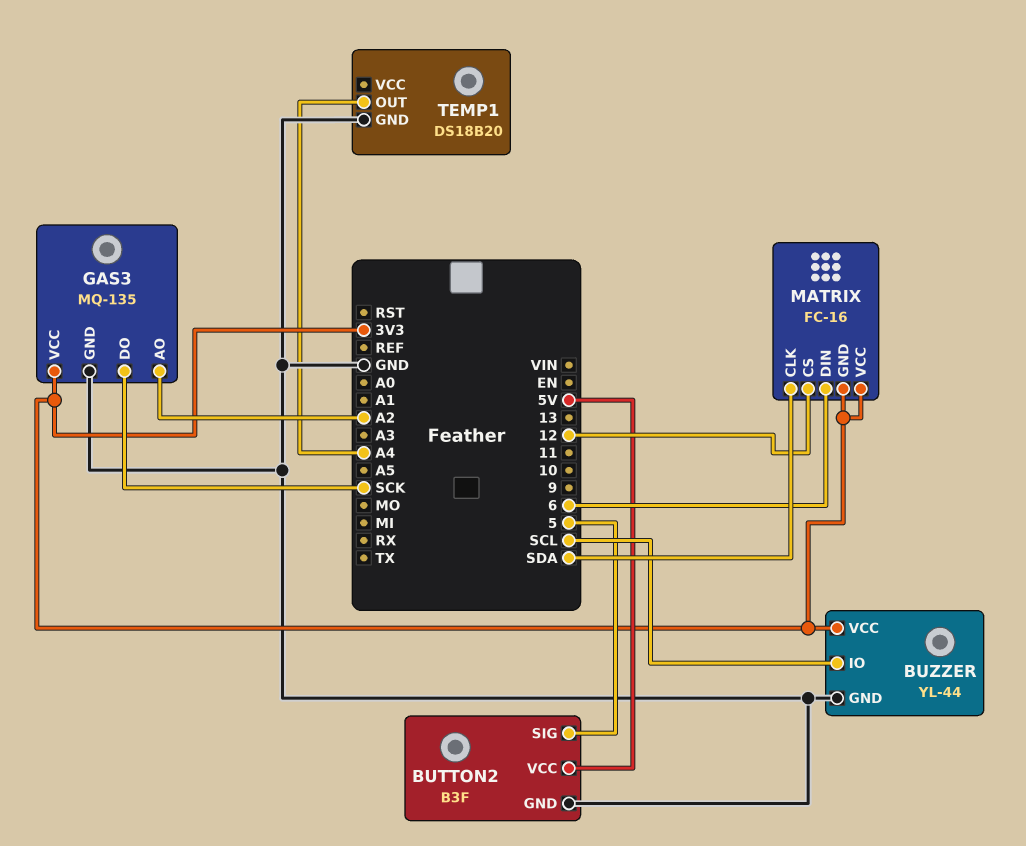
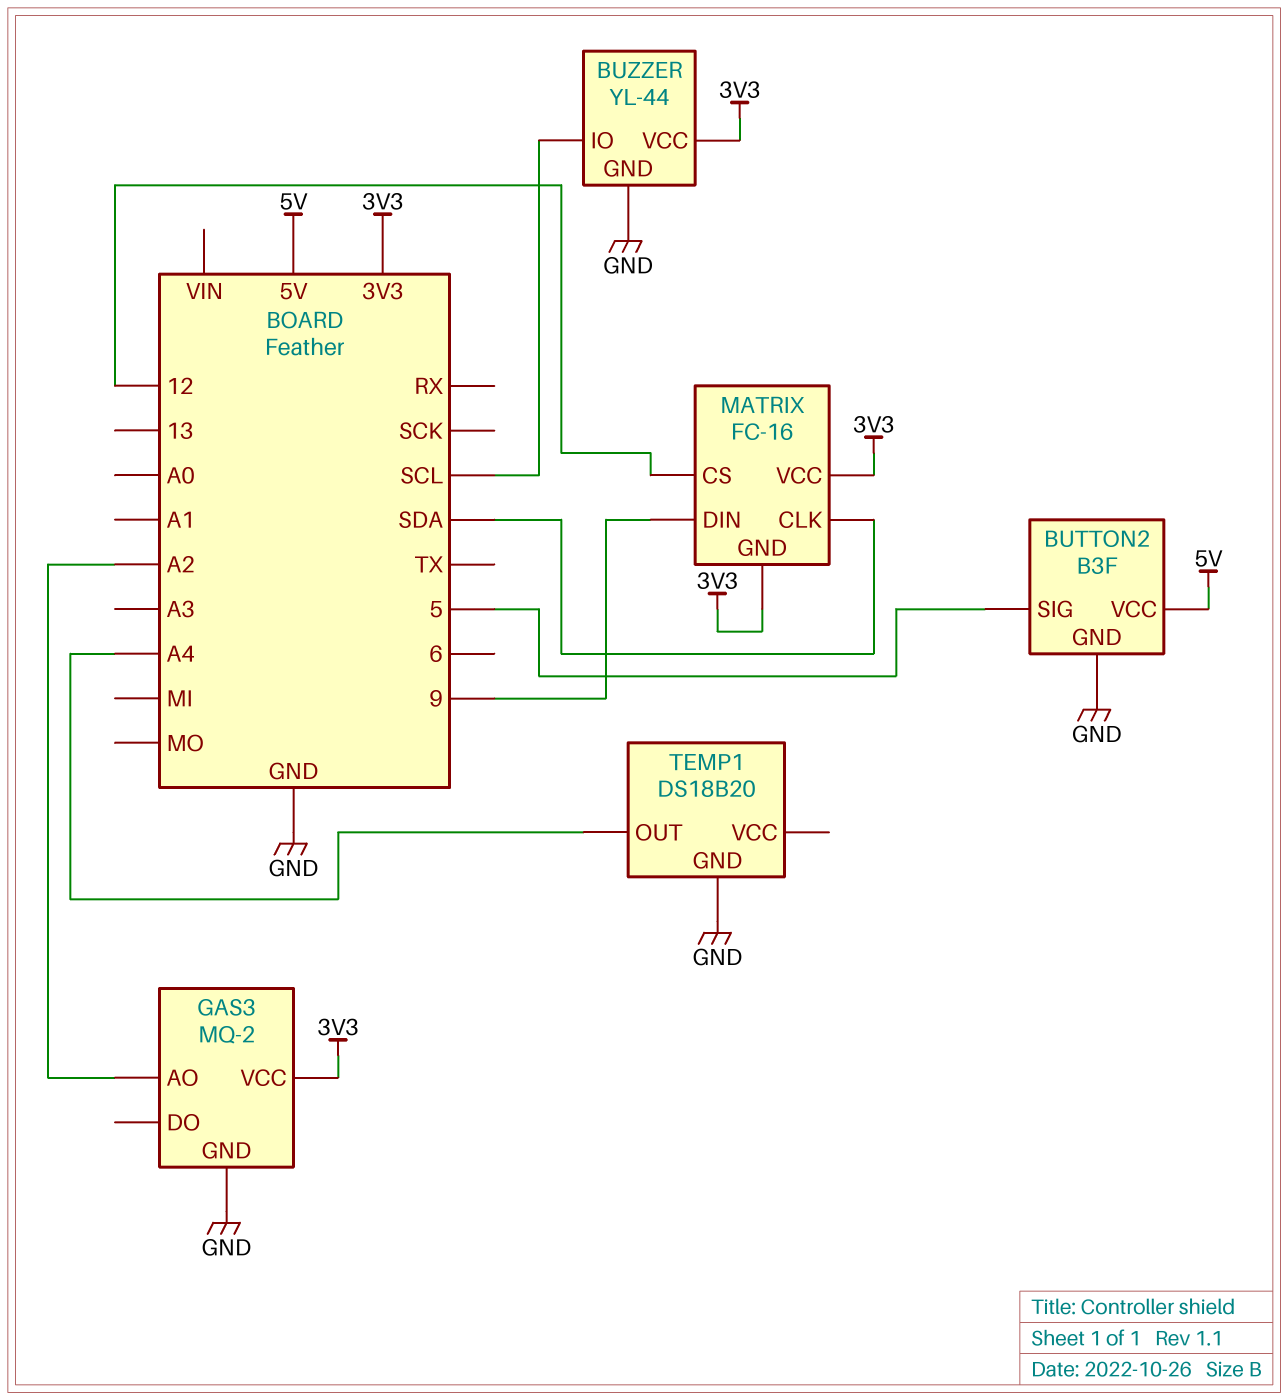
GAS3: MQ-135 -> MQ-2
GAS3 pin DO: SCK -> none
MATRIX pin DIN: 6 -> 9

